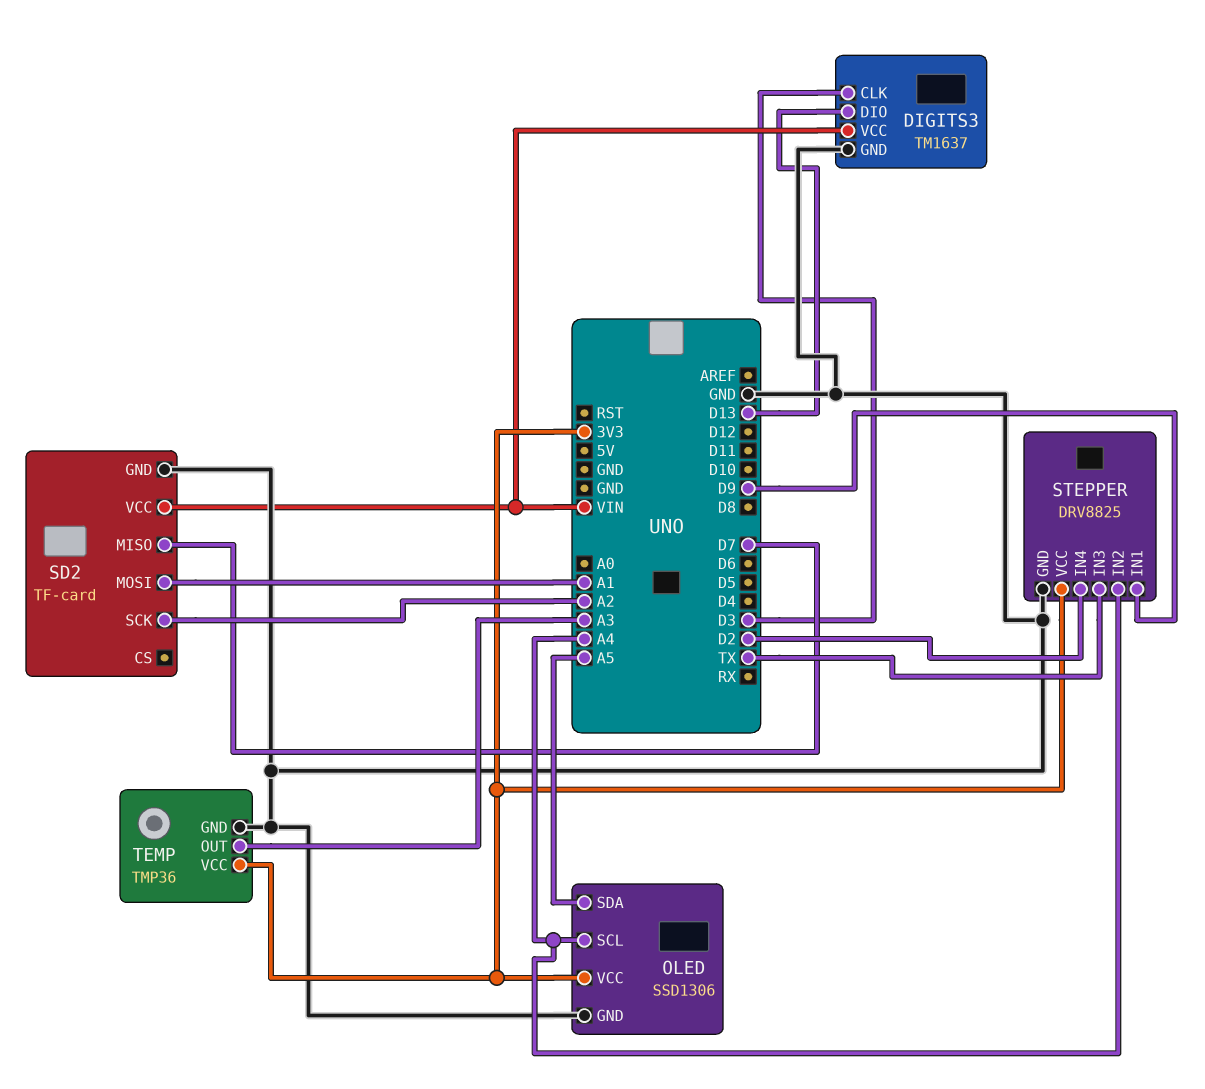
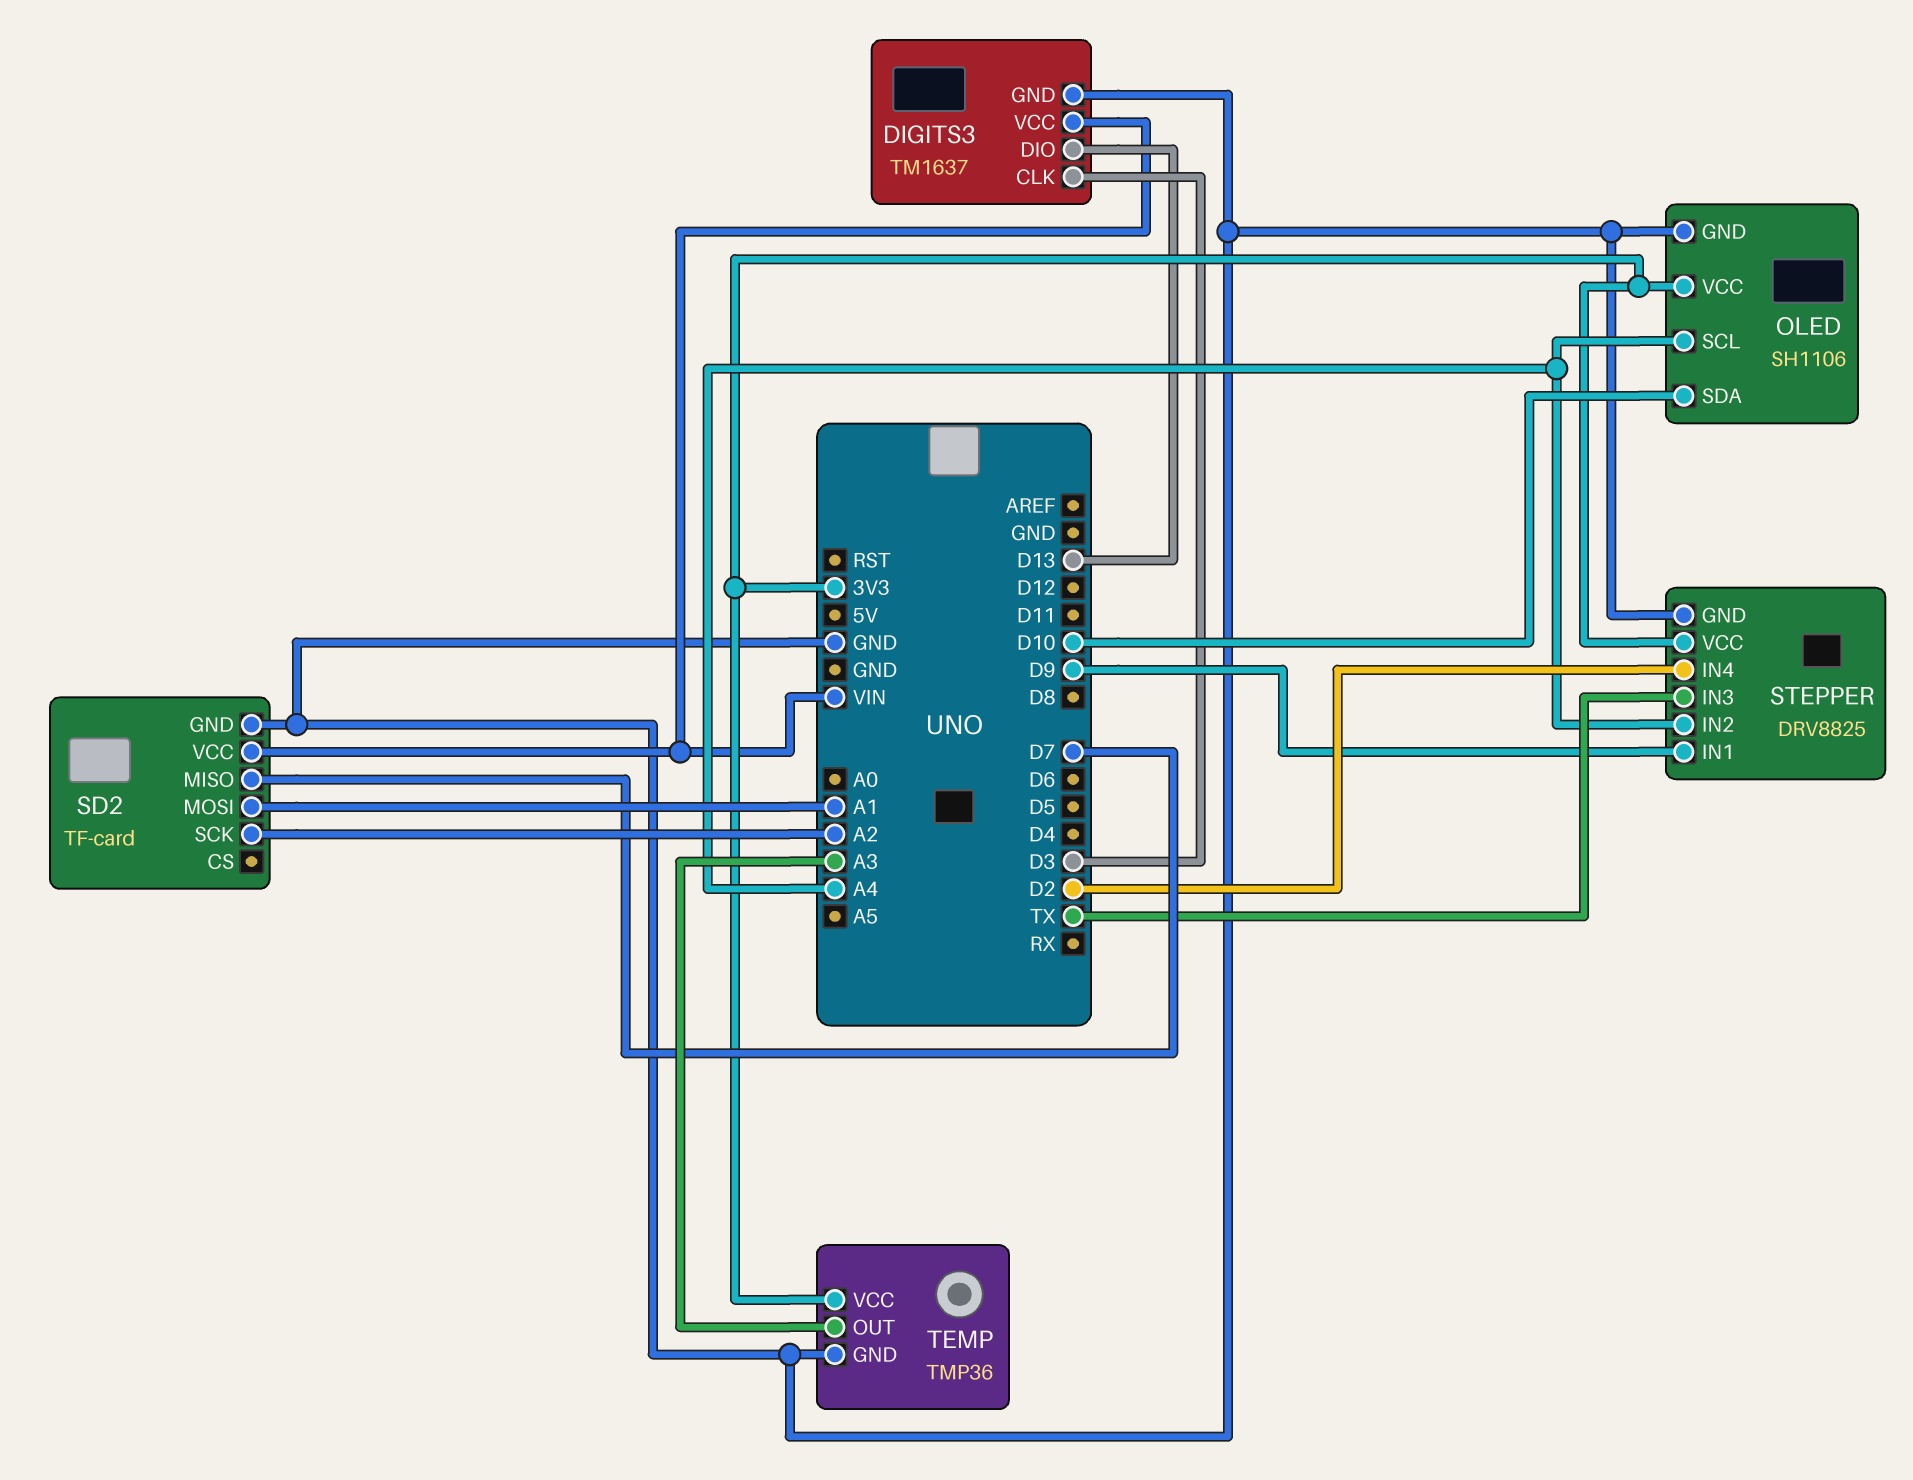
OLED: SSD1306 -> SH1106
OLED pin SDA: A5 -> D10

